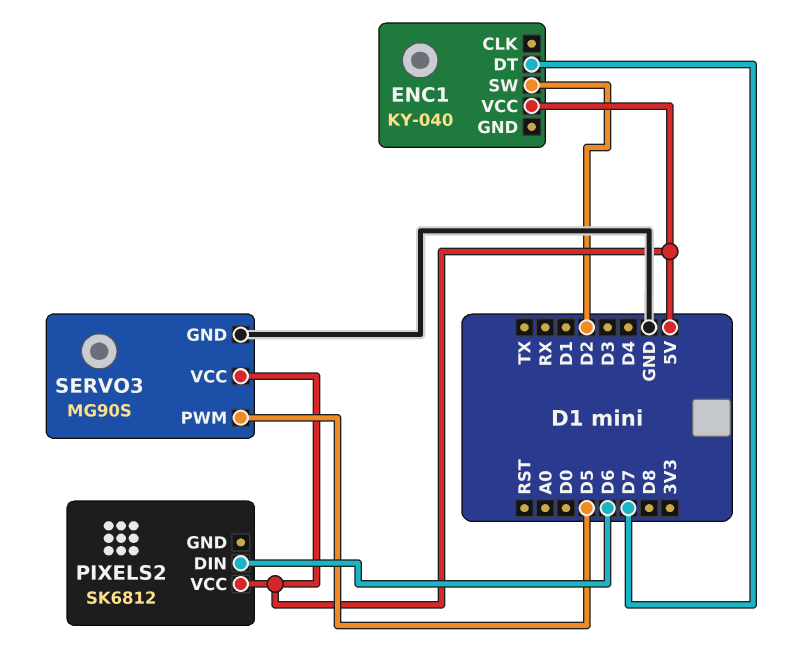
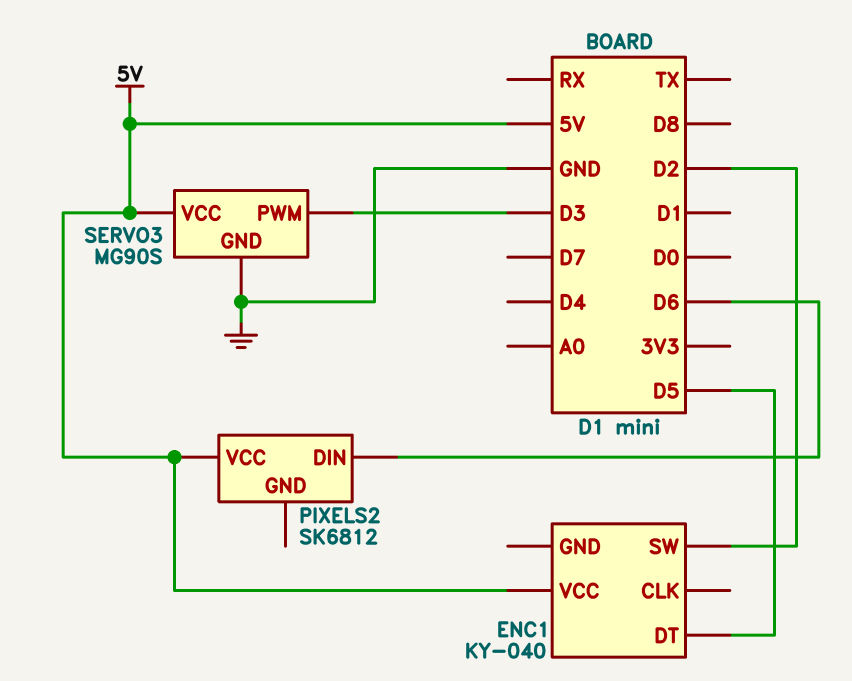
ENC1 pin DT: D7 -> D5
SERVO3 pin PWM: D5 -> D3

